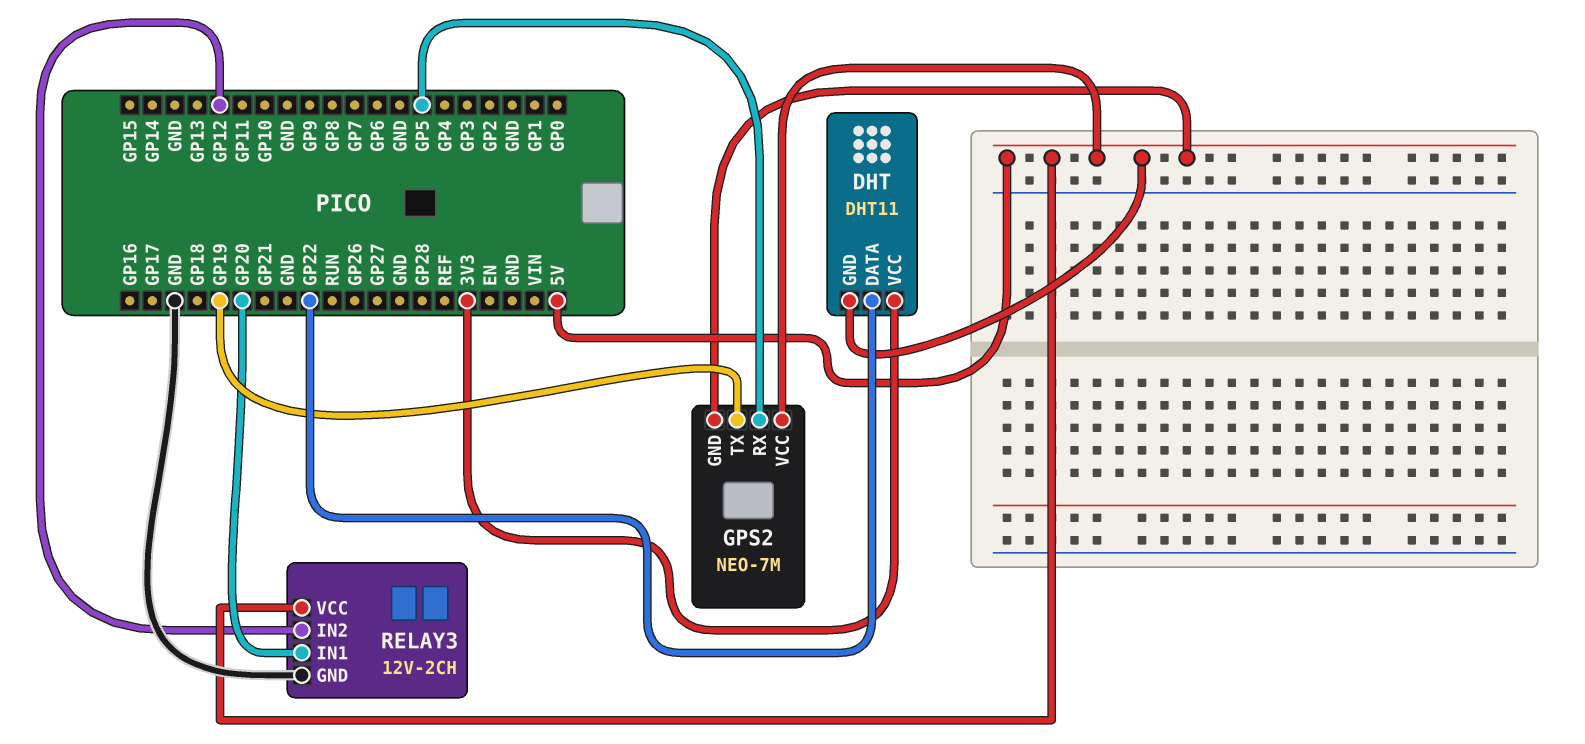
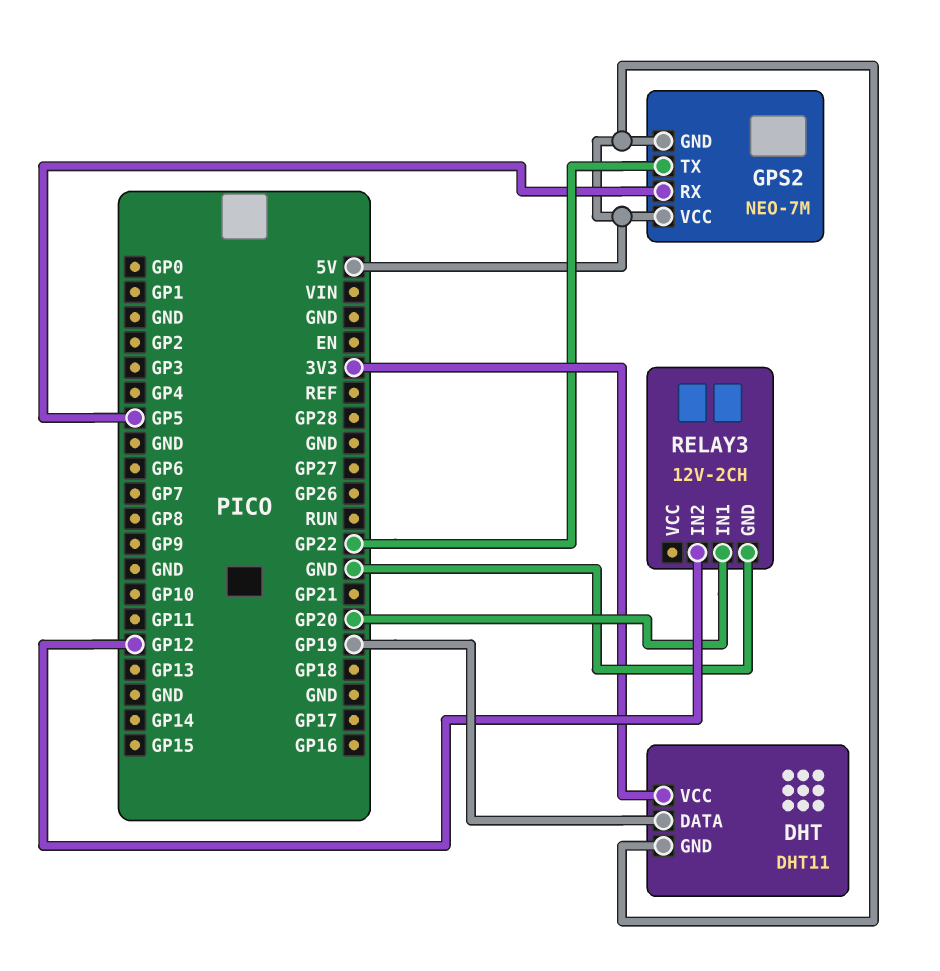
DHT pin DATA: GP22 -> GP19
GPS2 pin TX: GP19 -> GP22
RELAY3 pin VCC: 5V -> none

